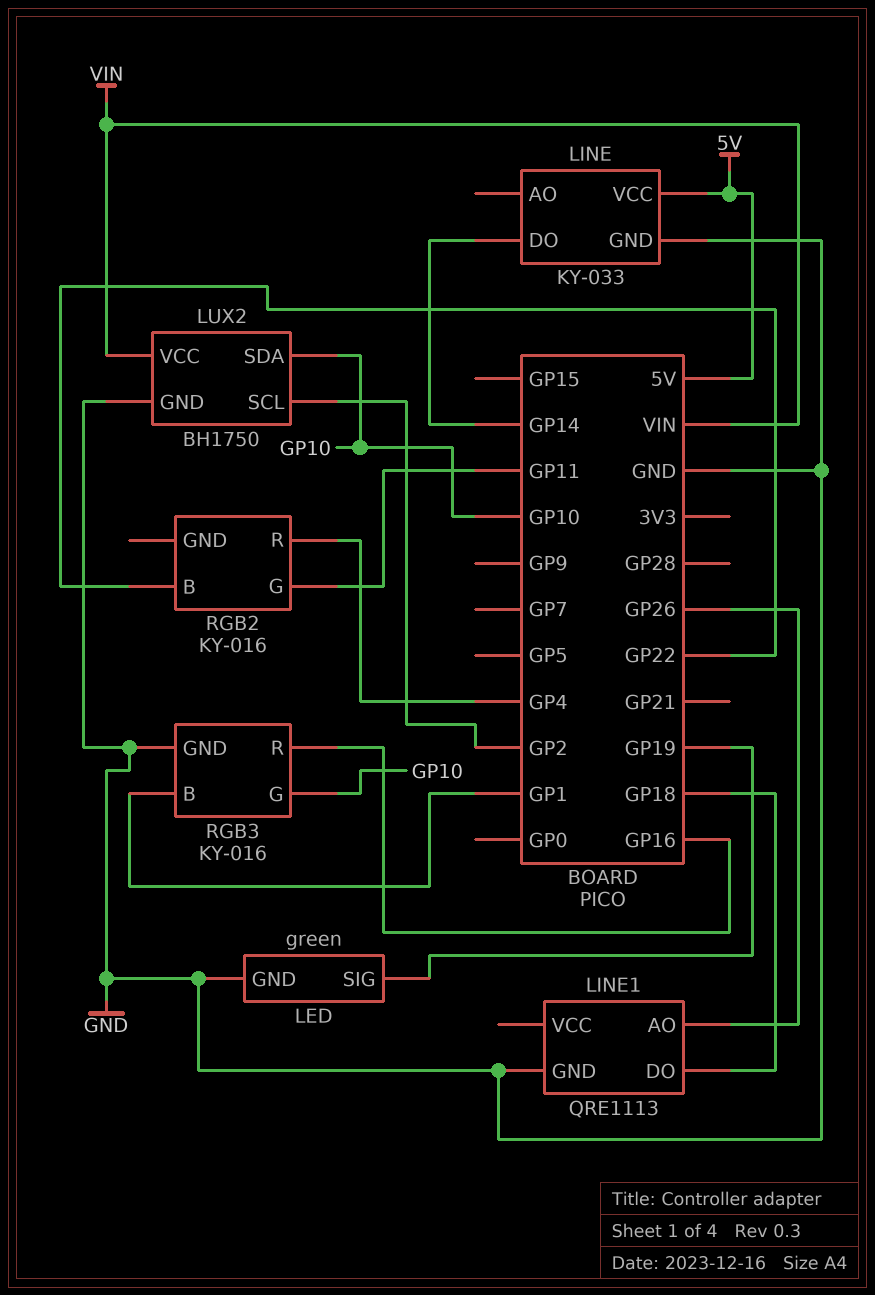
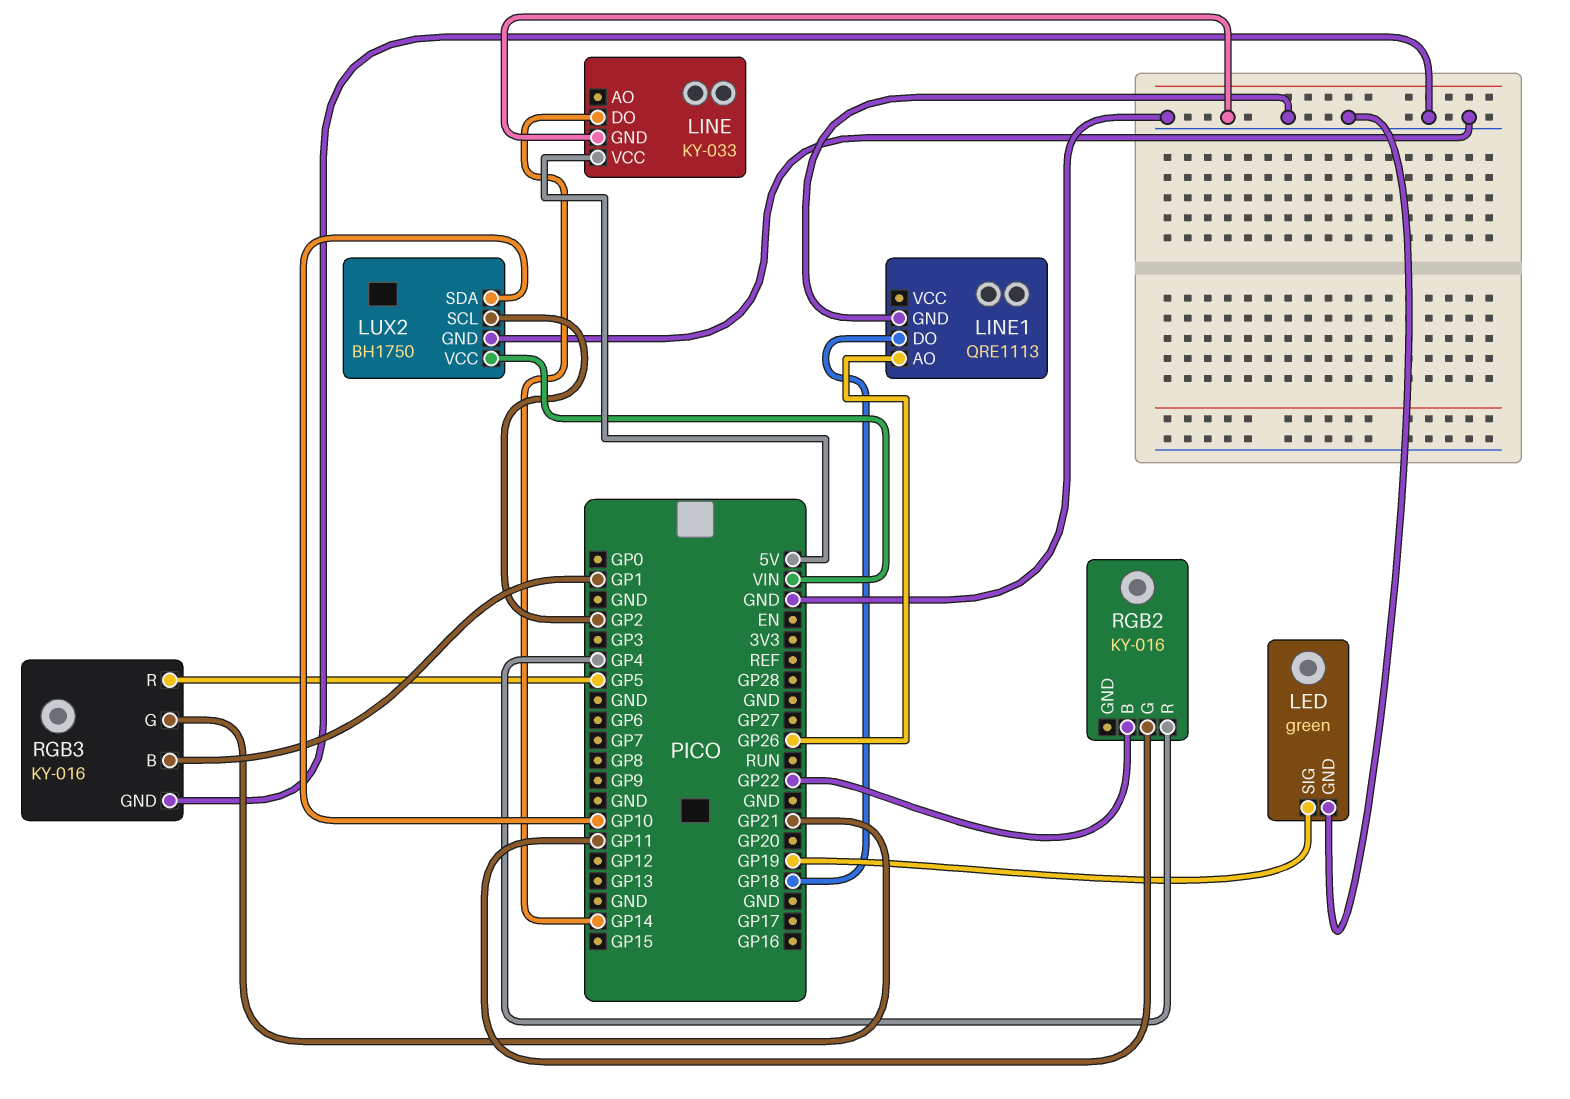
RGB3 pin G: GP10 -> GP21
RGB3 pin R: GP16 -> GP5

